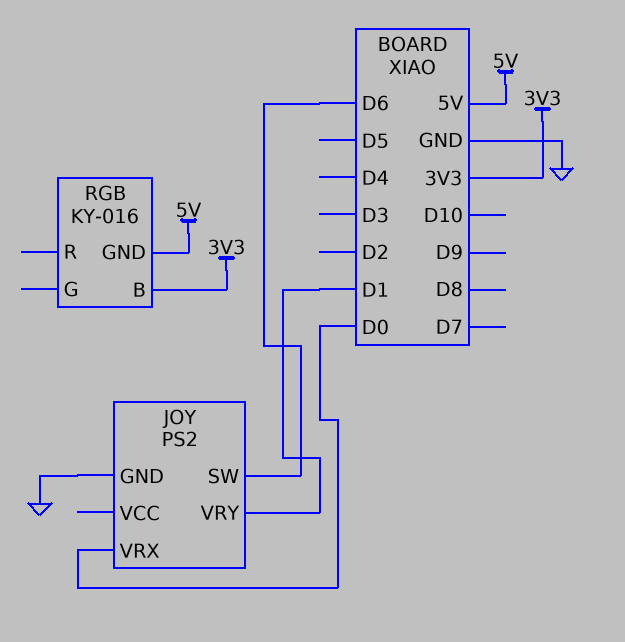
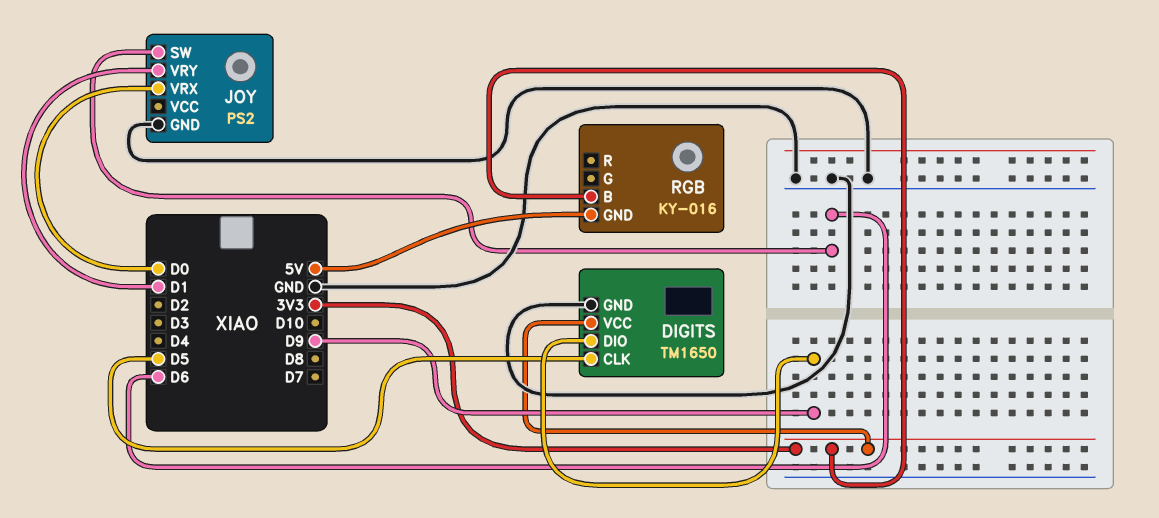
DIGITS: none -> TM1650
DIGITS pin CLK: none -> D5
DIGITS pin DIO: none -> D9
DIGITS pin GND: none -> GND
DIGITS pin VCC: none -> 3V3

